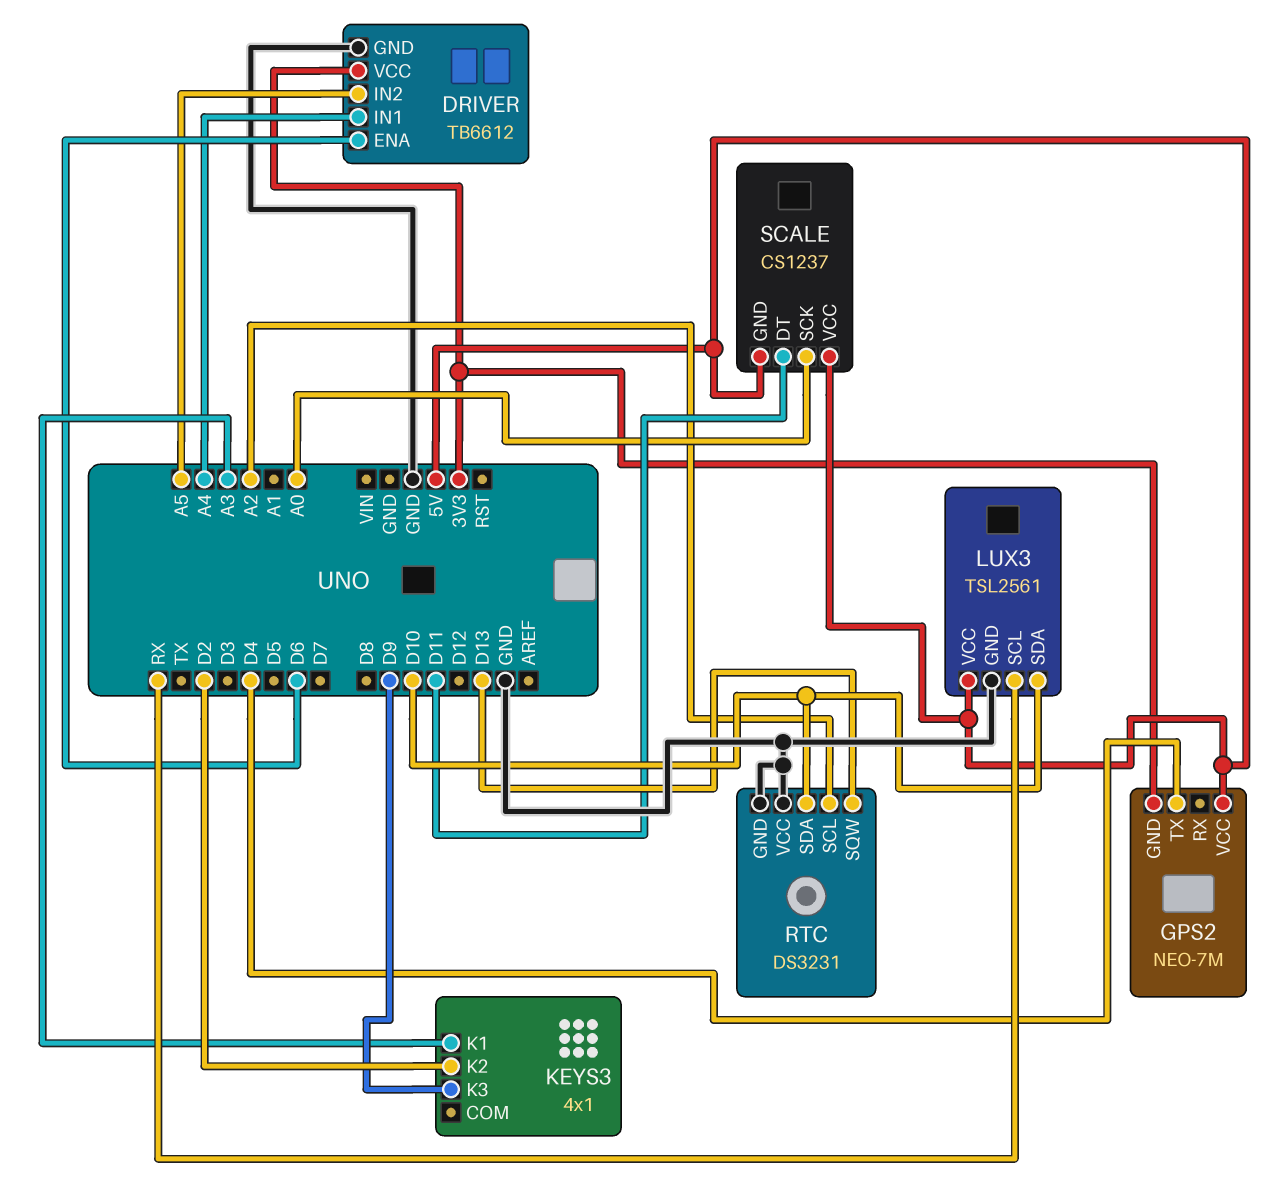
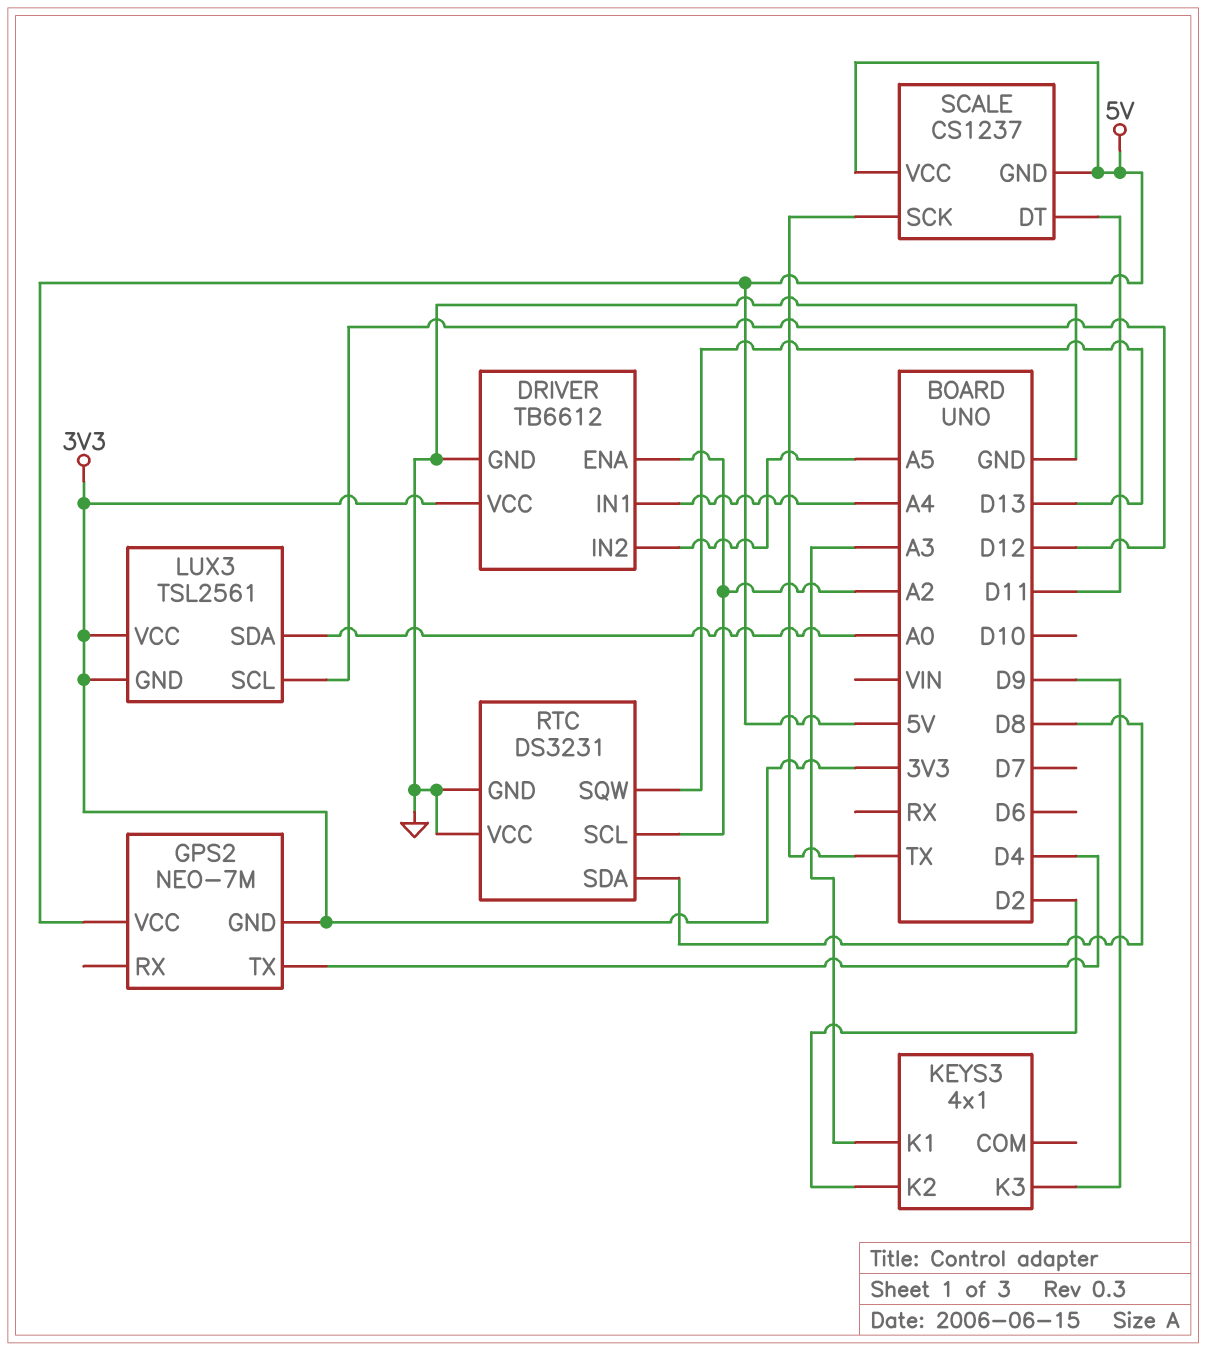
DRIVER pin ENA: D6 -> A2
LUX3 pin GND: GND -> 3V3
LUX3 pin SCL: RX -> D12
LUX3 pin SDA: D10 -> A0
LUX3 pin VCC: 5V -> 3V3
RTC pin SDA: D10 -> D8
SCALE pin SCK: A0 -> TX

